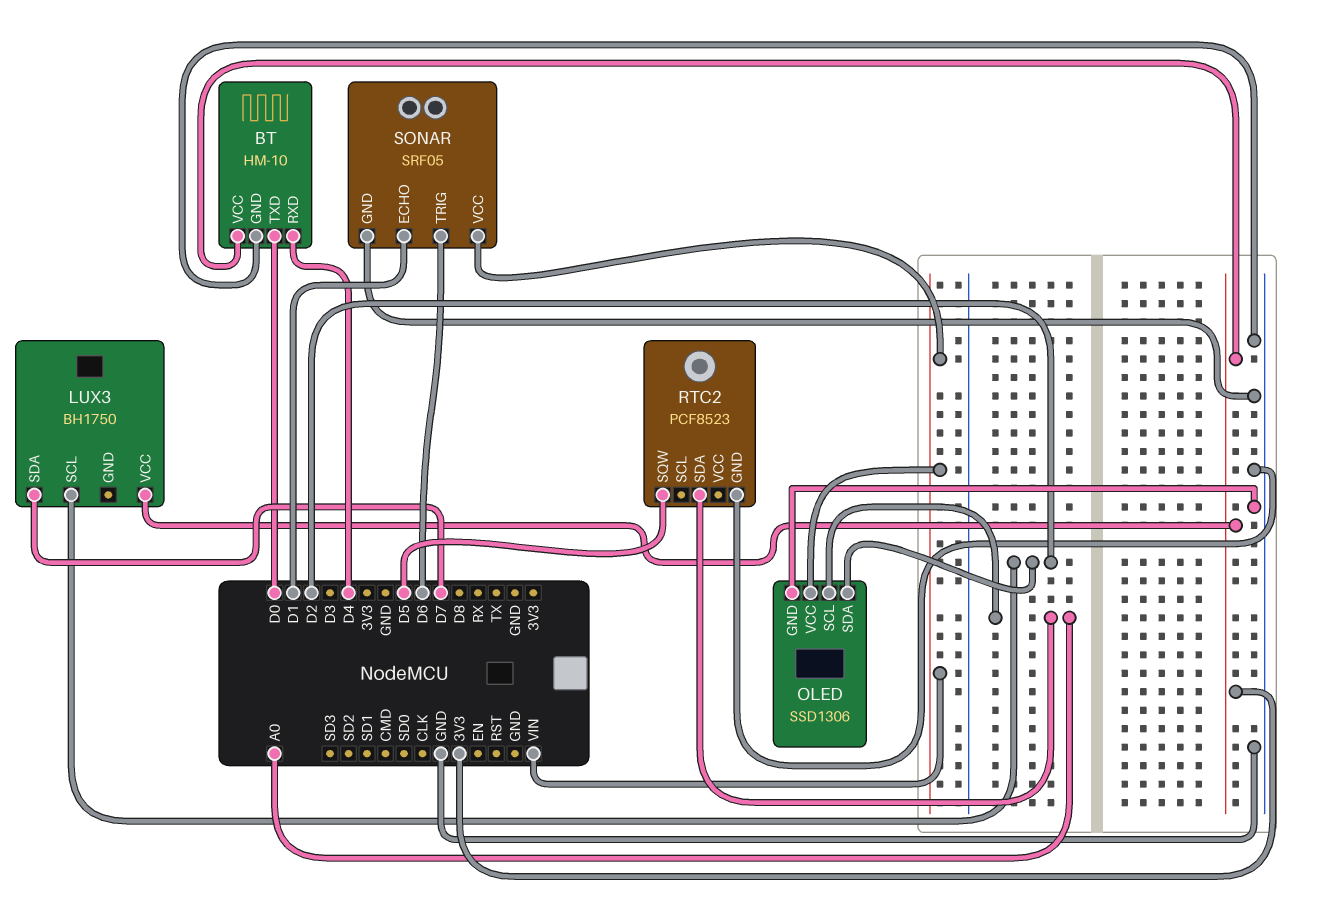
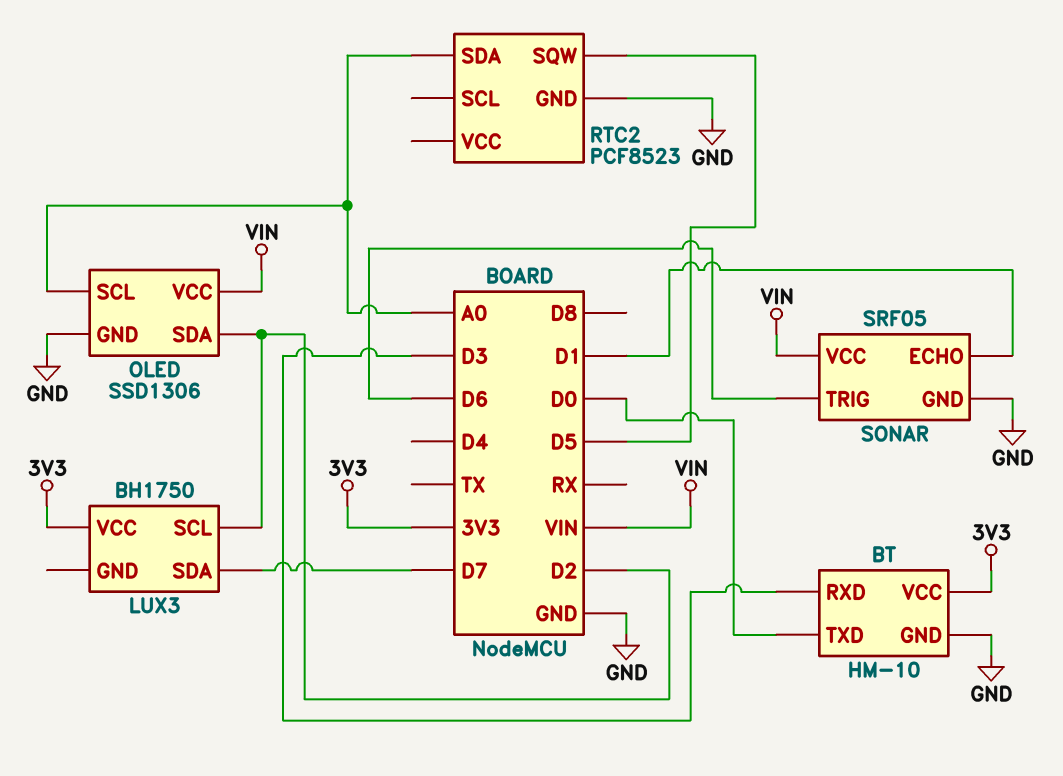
BT pin RXD: D4 -> D3

